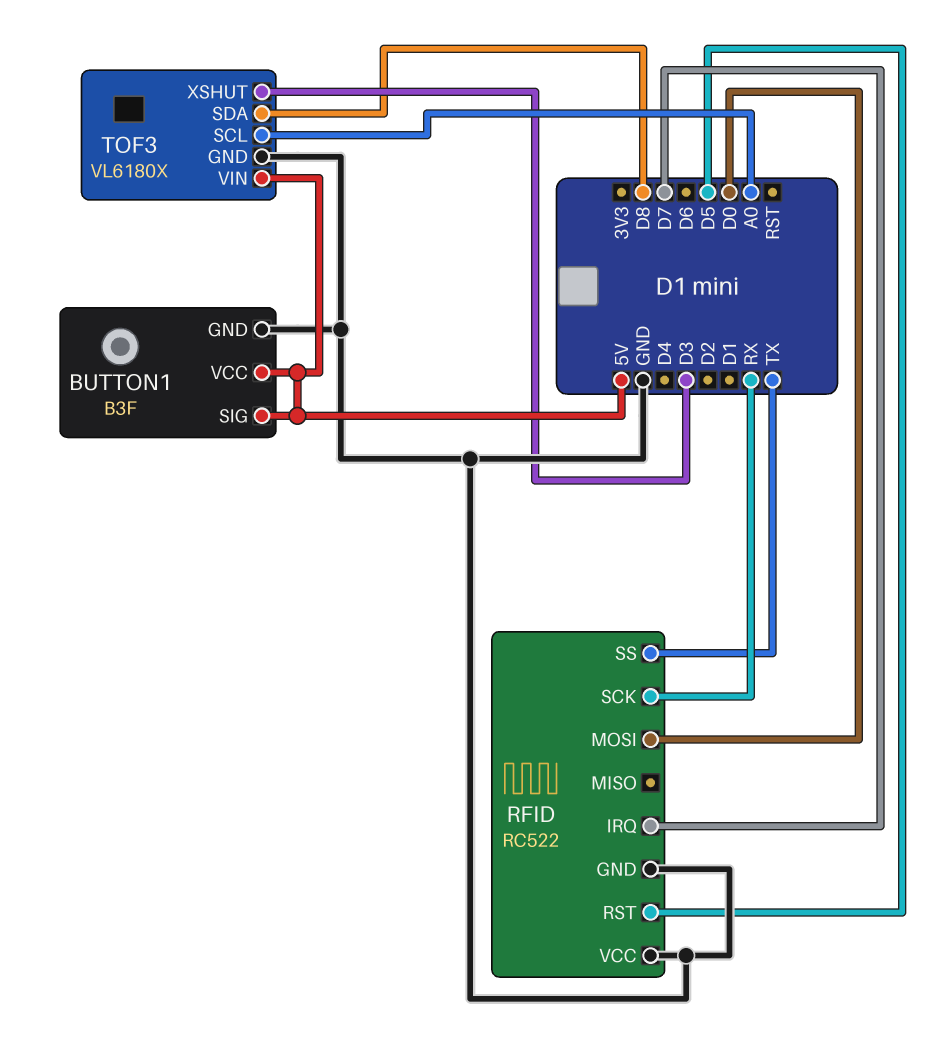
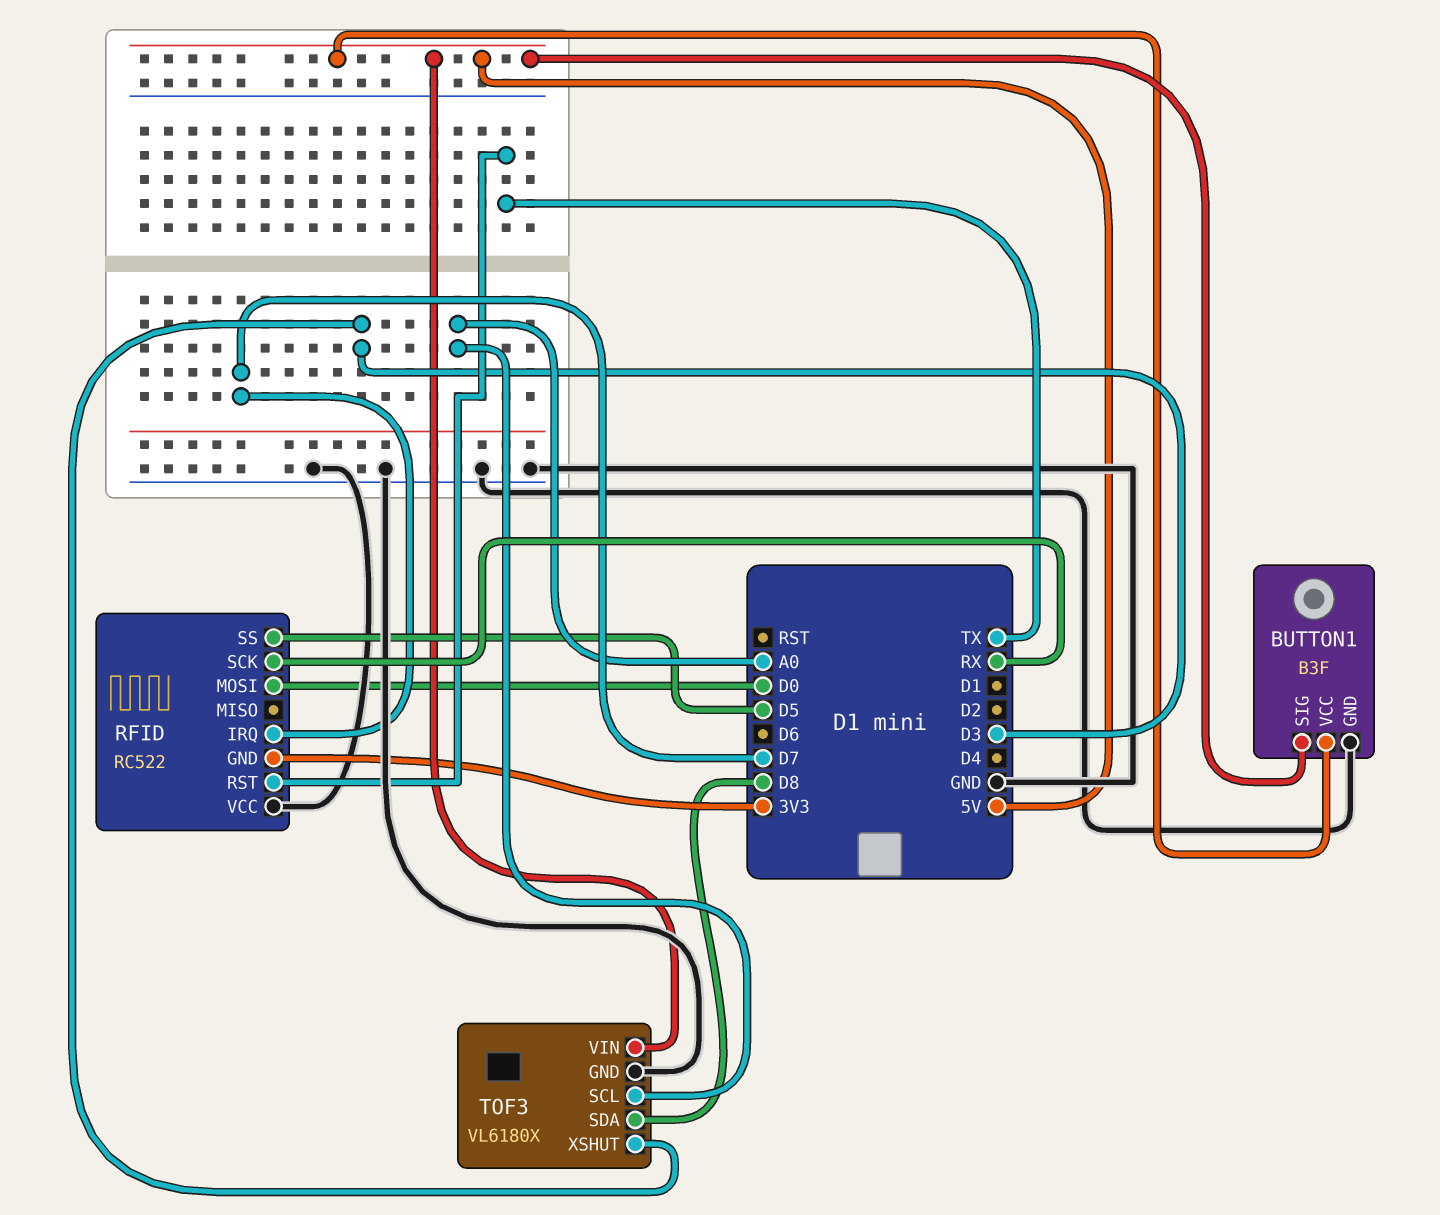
RFID pin GND: GND -> 3V3
RFID pin RST: D5 -> TX
RFID pin SS: TX -> D5

